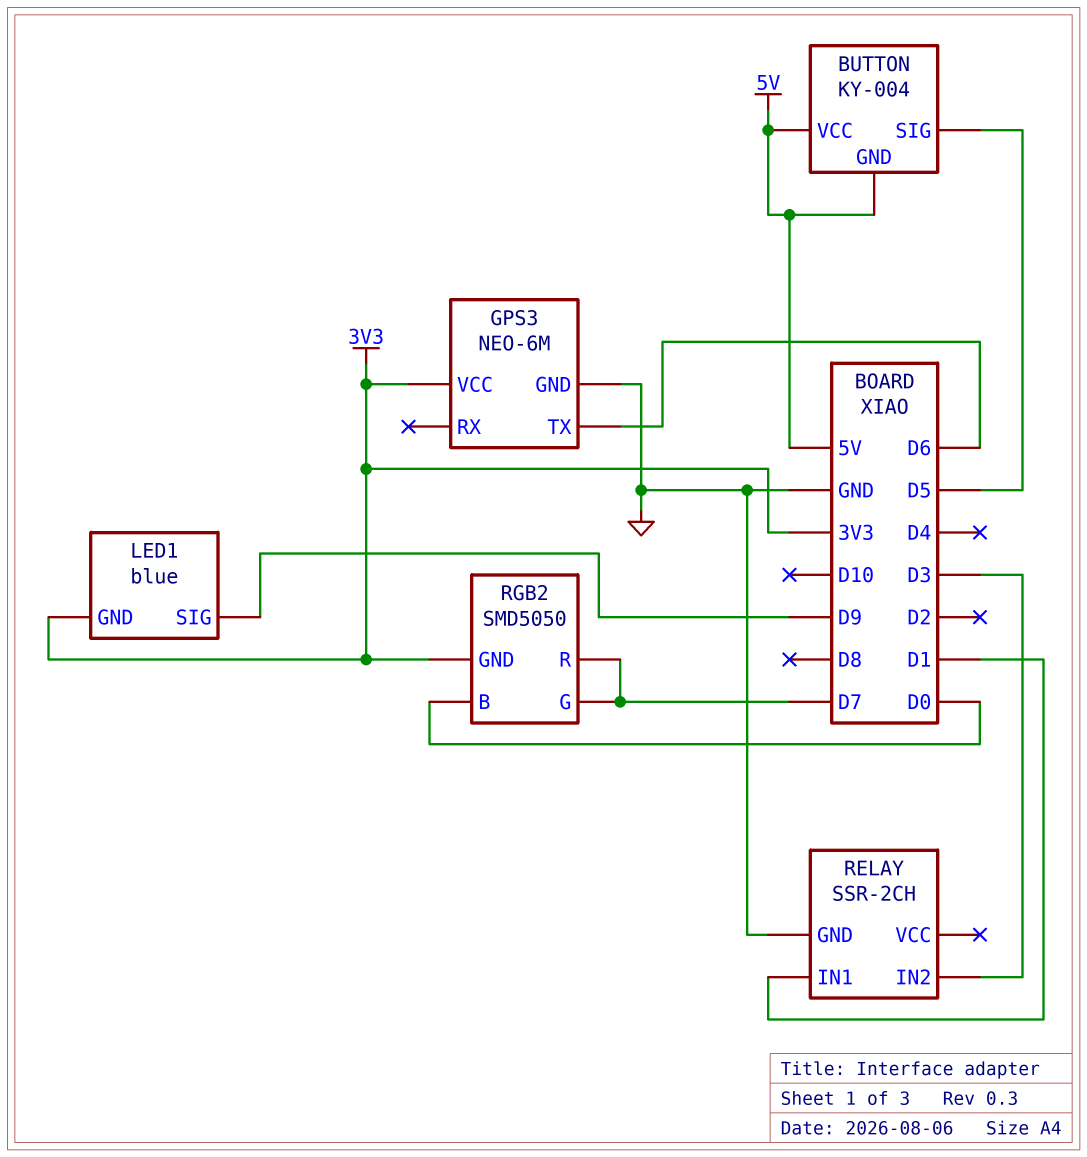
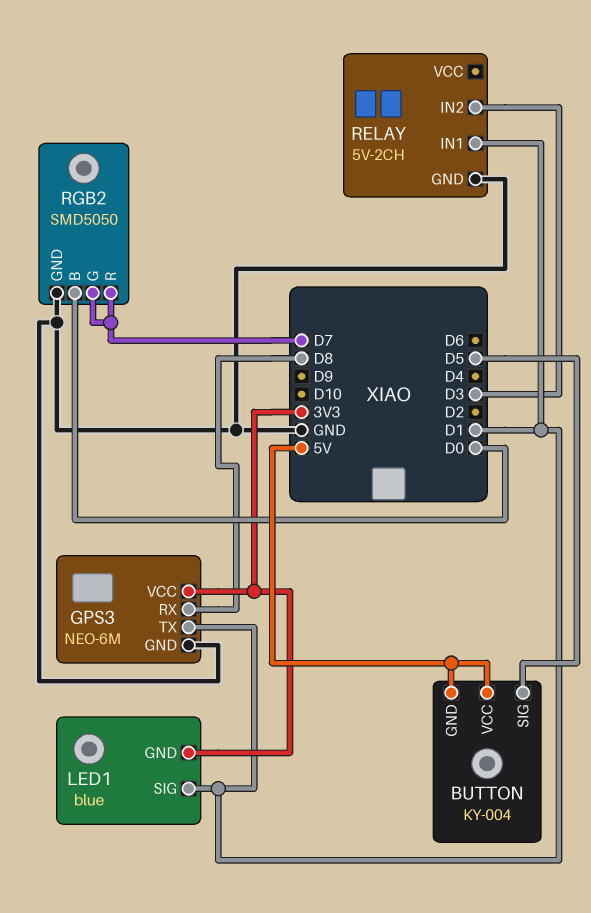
GPS3 pin RX: none -> D8
GPS3 pin TX: D6 -> D1
LED1 pin SIG: D9 -> D1
RELAY: SSR-2CH -> 5V-2CH
RGB2 pin GND: 3V3 -> GND

